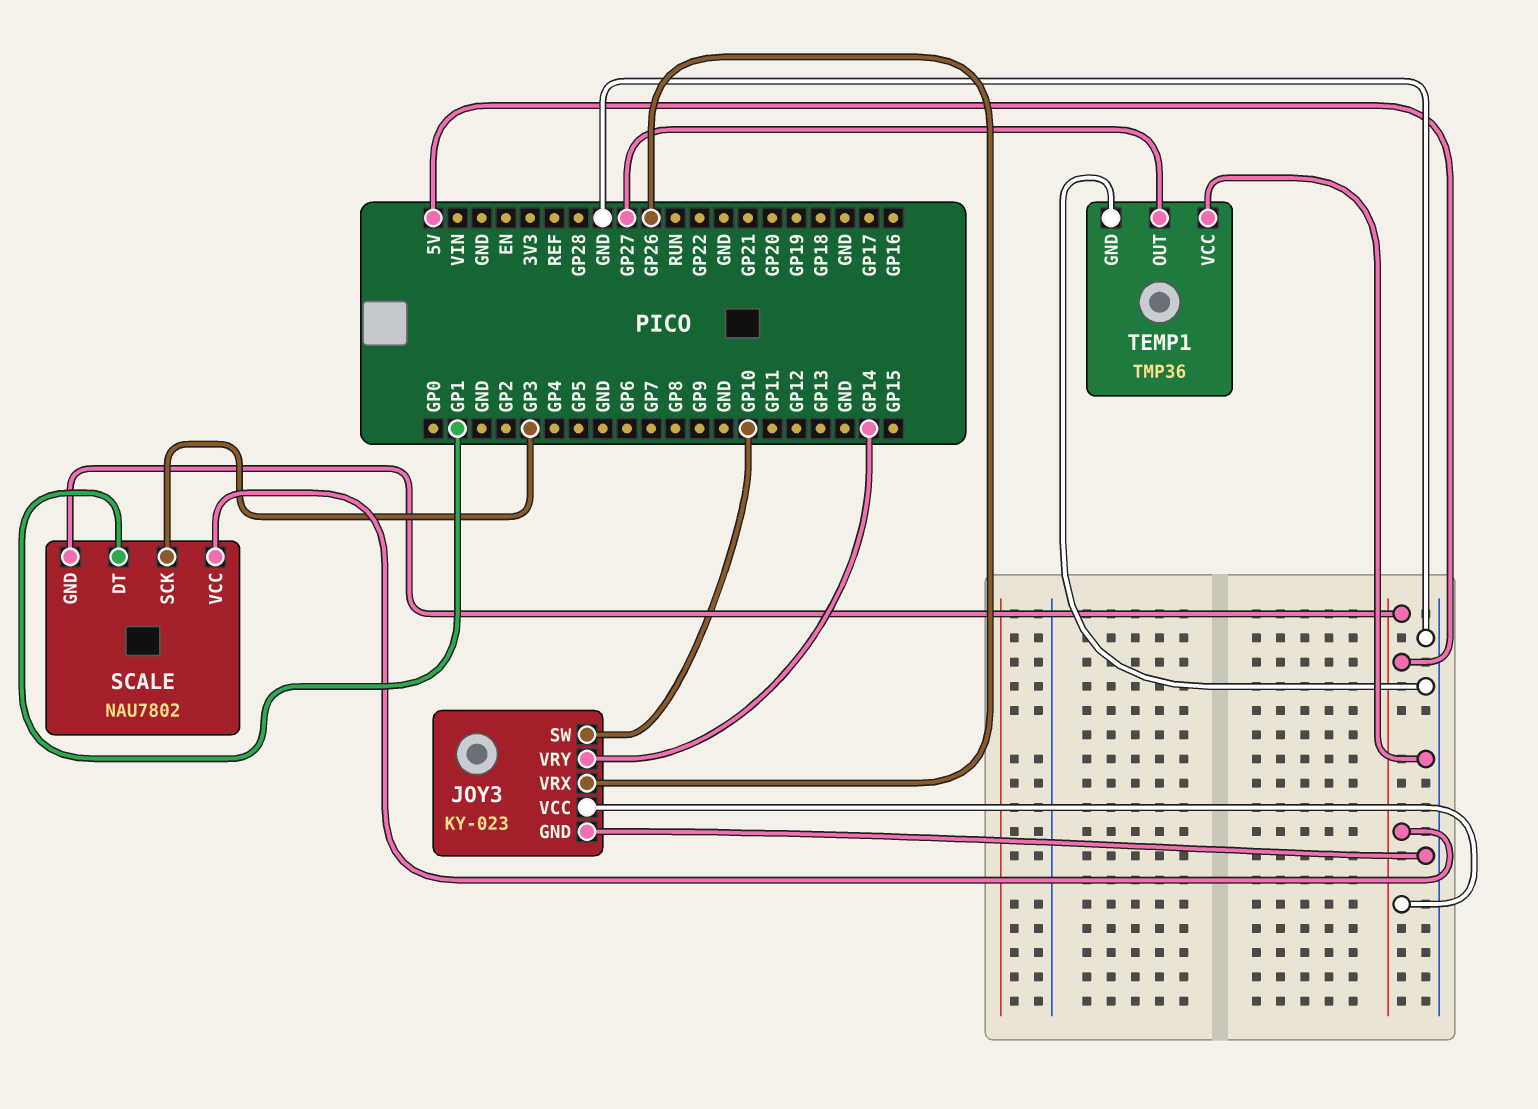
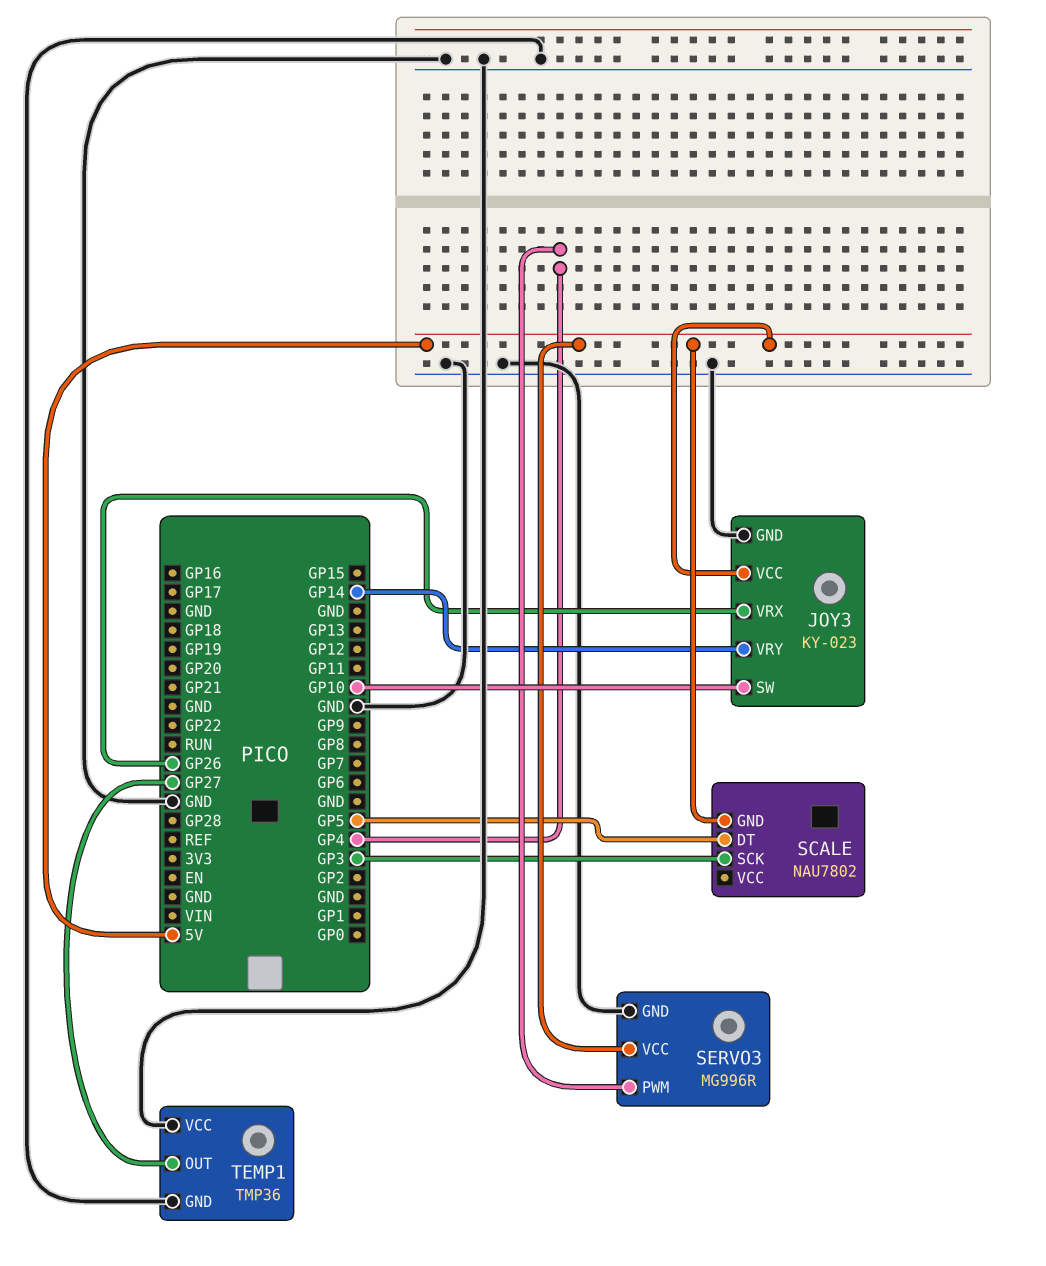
SCALE pin DT: GP1 -> GP5
SCALE pin VCC: 5V -> none
SERVO3: none -> MG996R
SERVO3 pin GND: none -> GND
SERVO3 pin PWM: none -> GP4
SERVO3 pin VCC: none -> 5V

